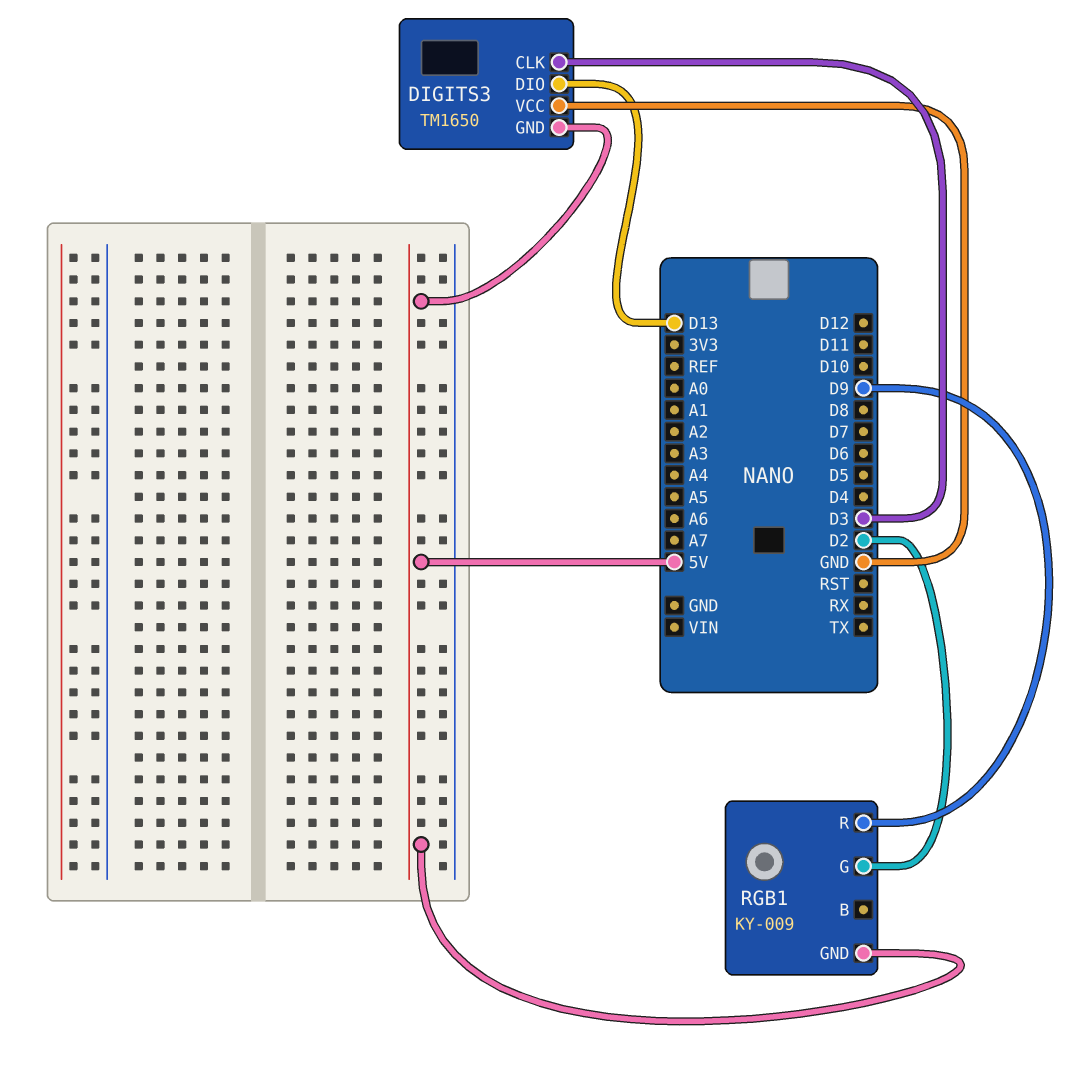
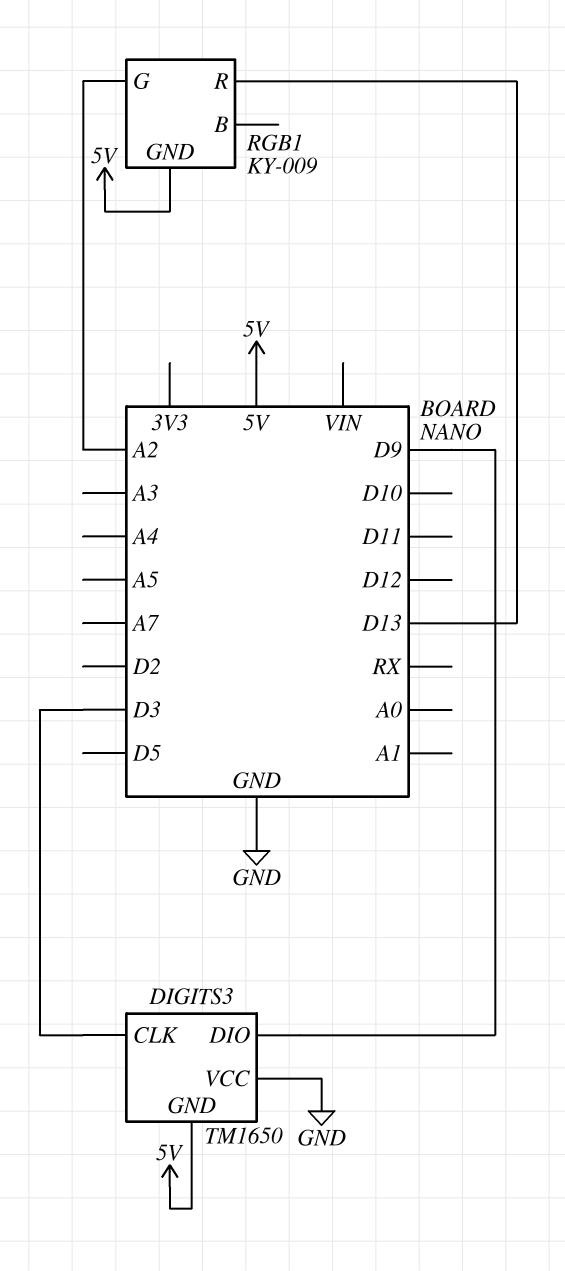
DIGITS3 pin DIO: D13 -> D9
RGB1 pin G: D2 -> A2
RGB1 pin R: D9 -> D13

